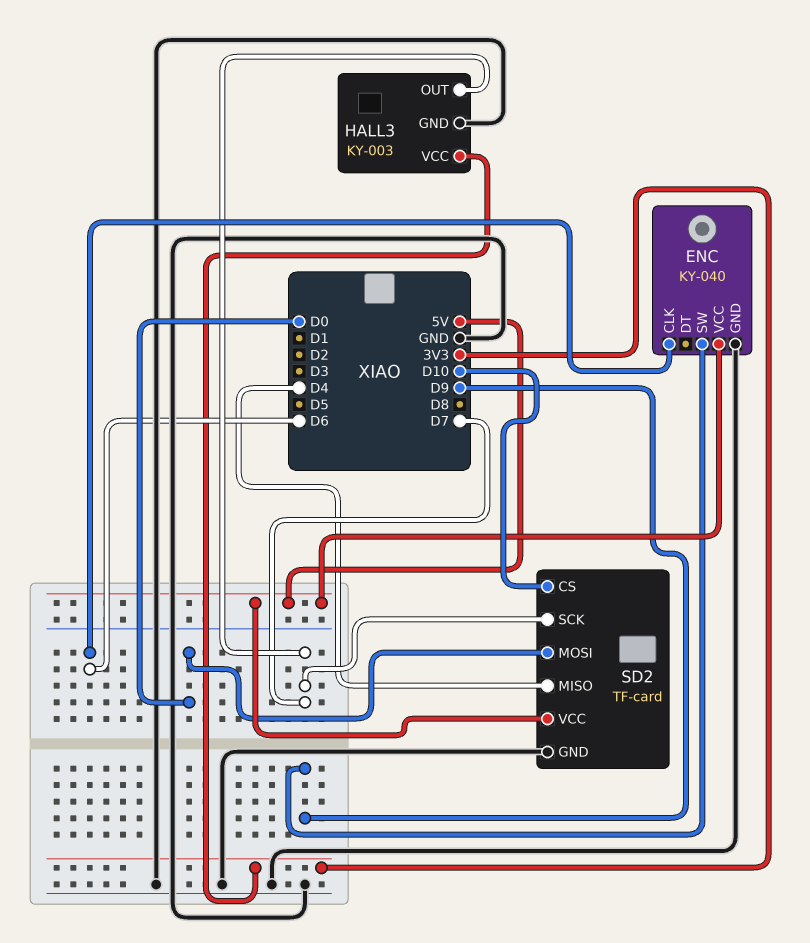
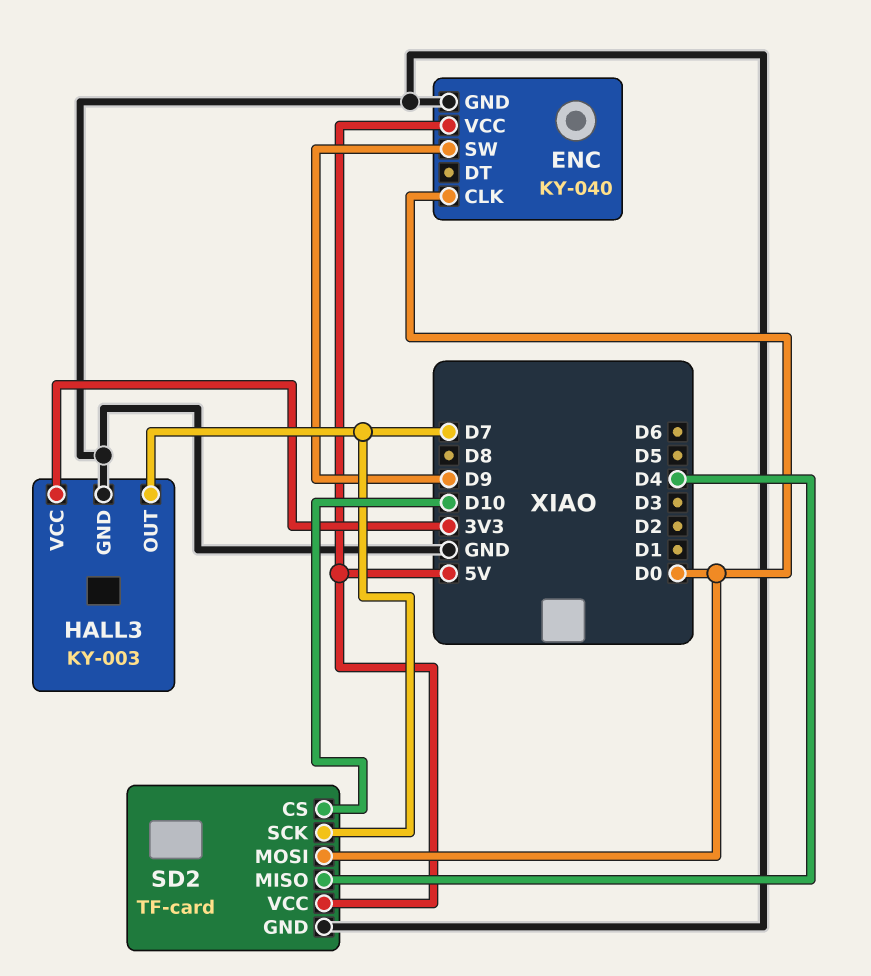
ENC pin CLK: D6 -> D0

